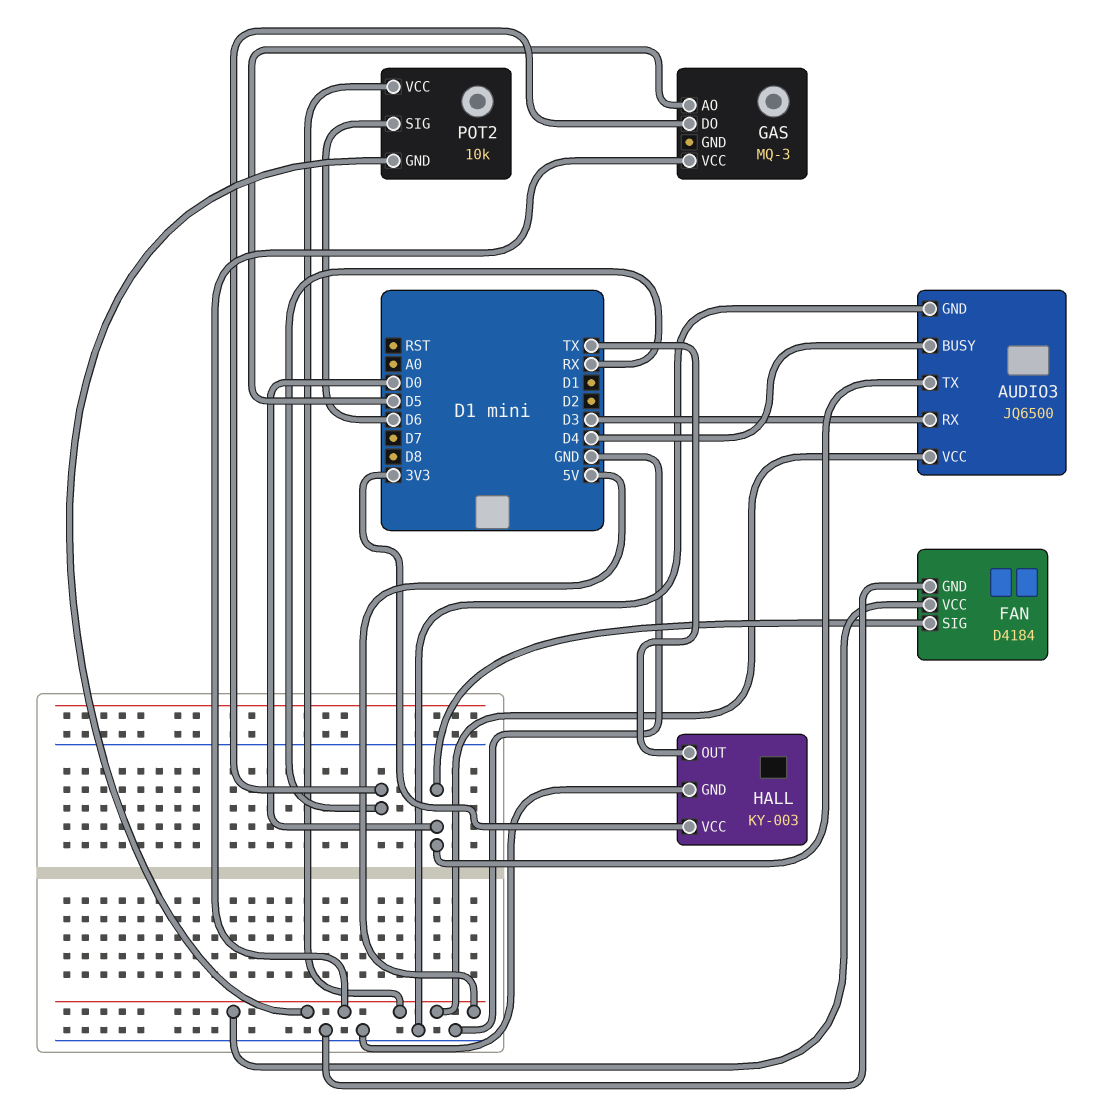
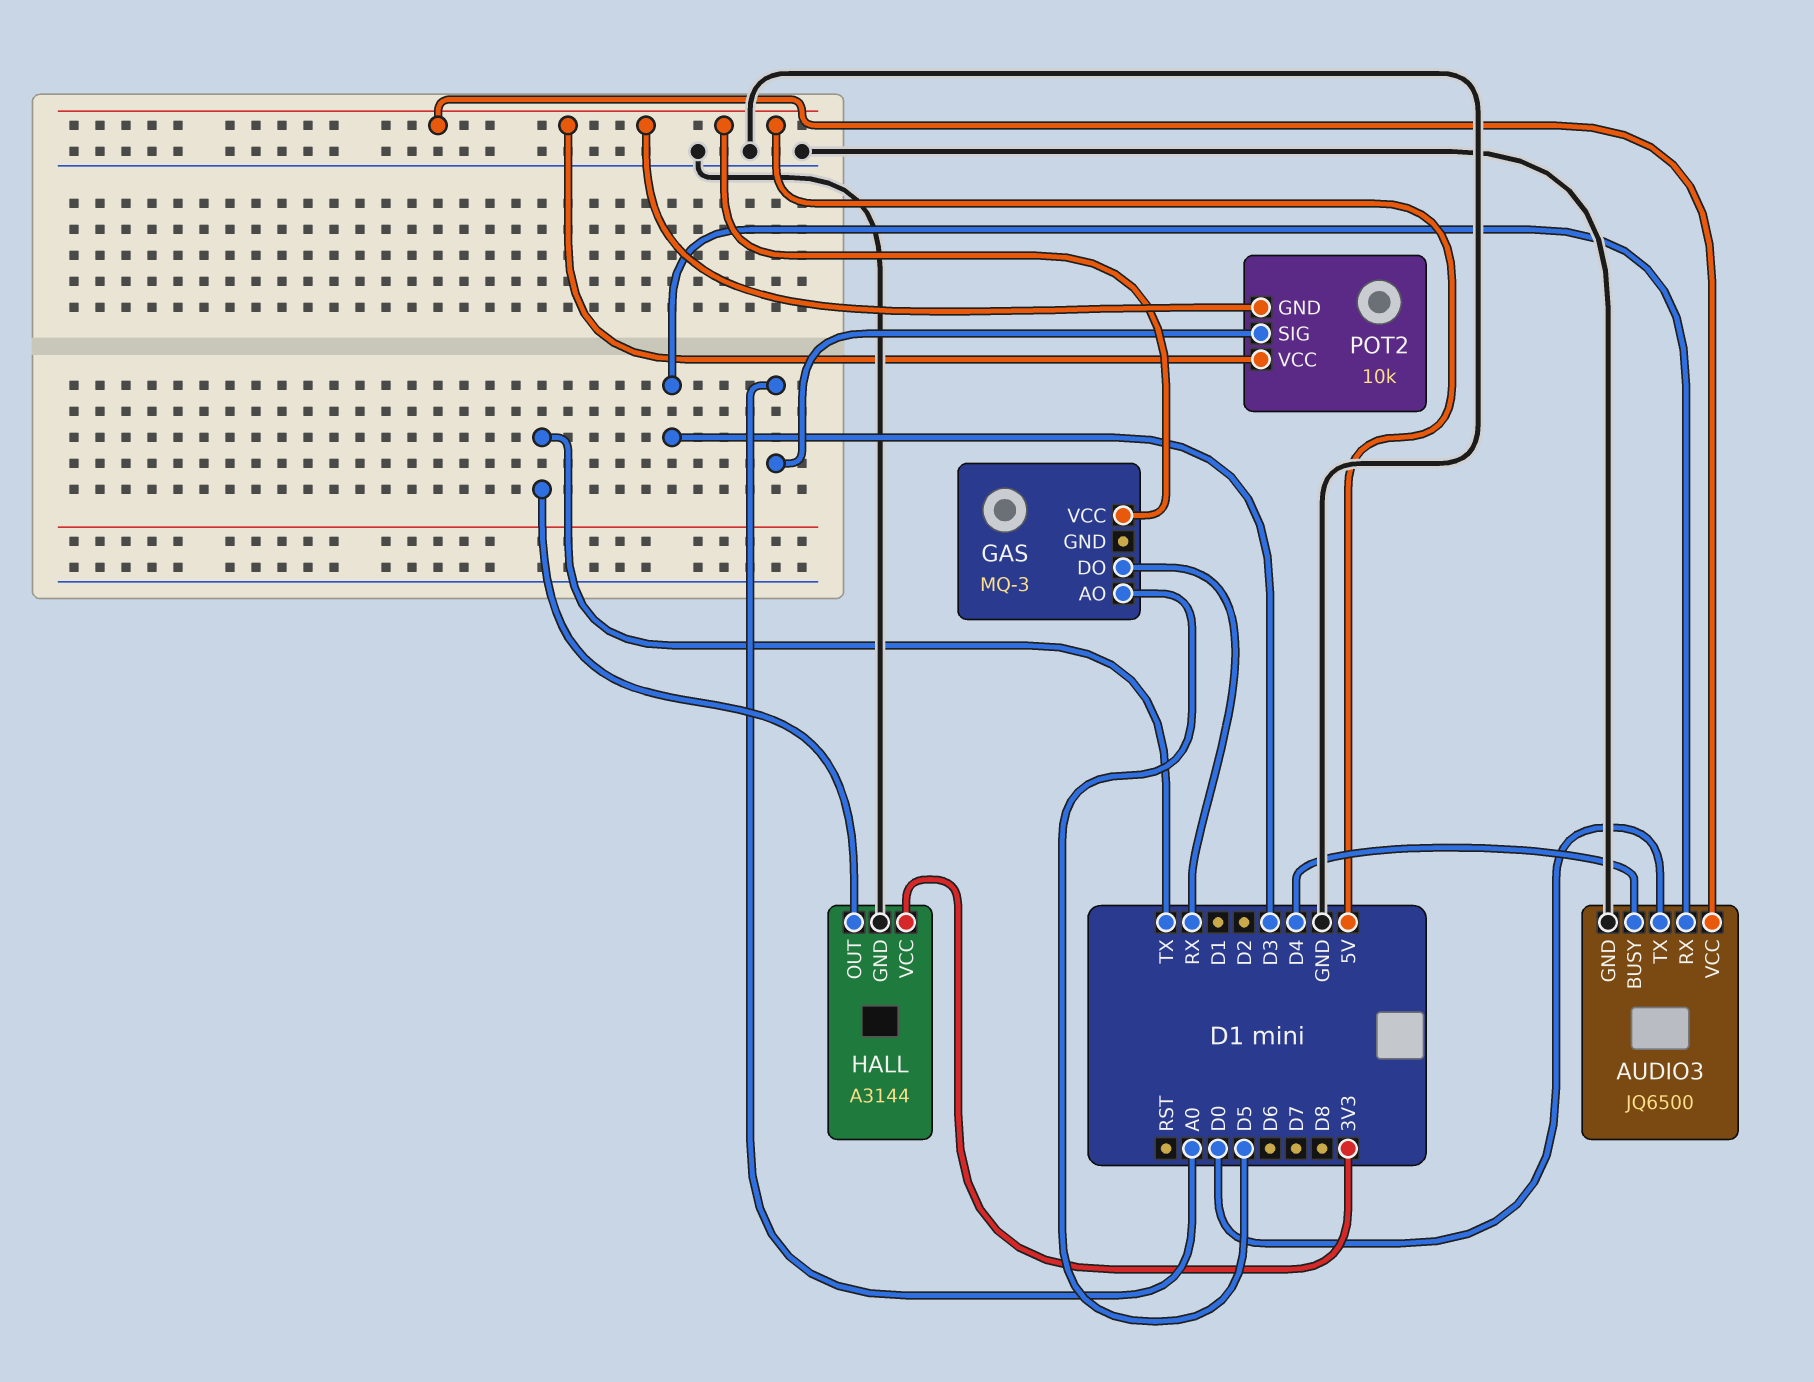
FAN: D4184 -> none
FAN pin GND: GND -> none
FAN pin SIG: D0 -> none
FAN pin VCC: 5V -> none
HALL: KY-003 -> A3144
POT2 pin SIG: D6 -> A0

